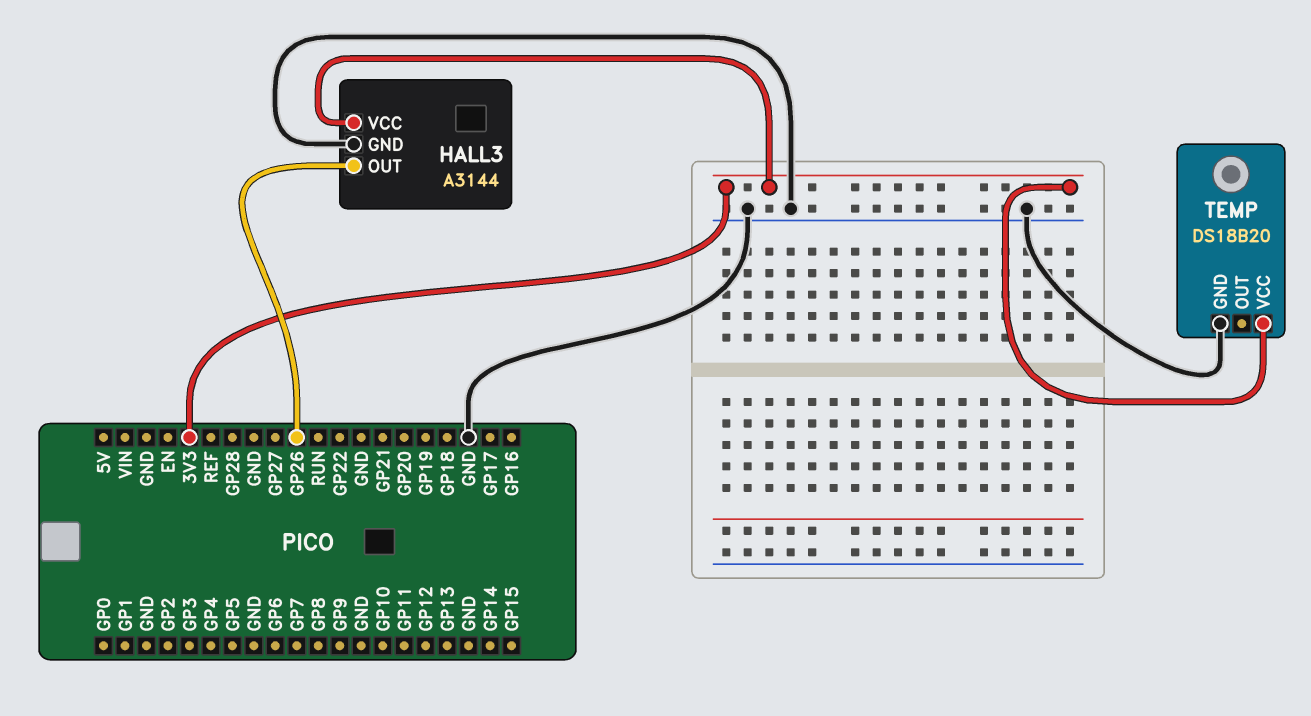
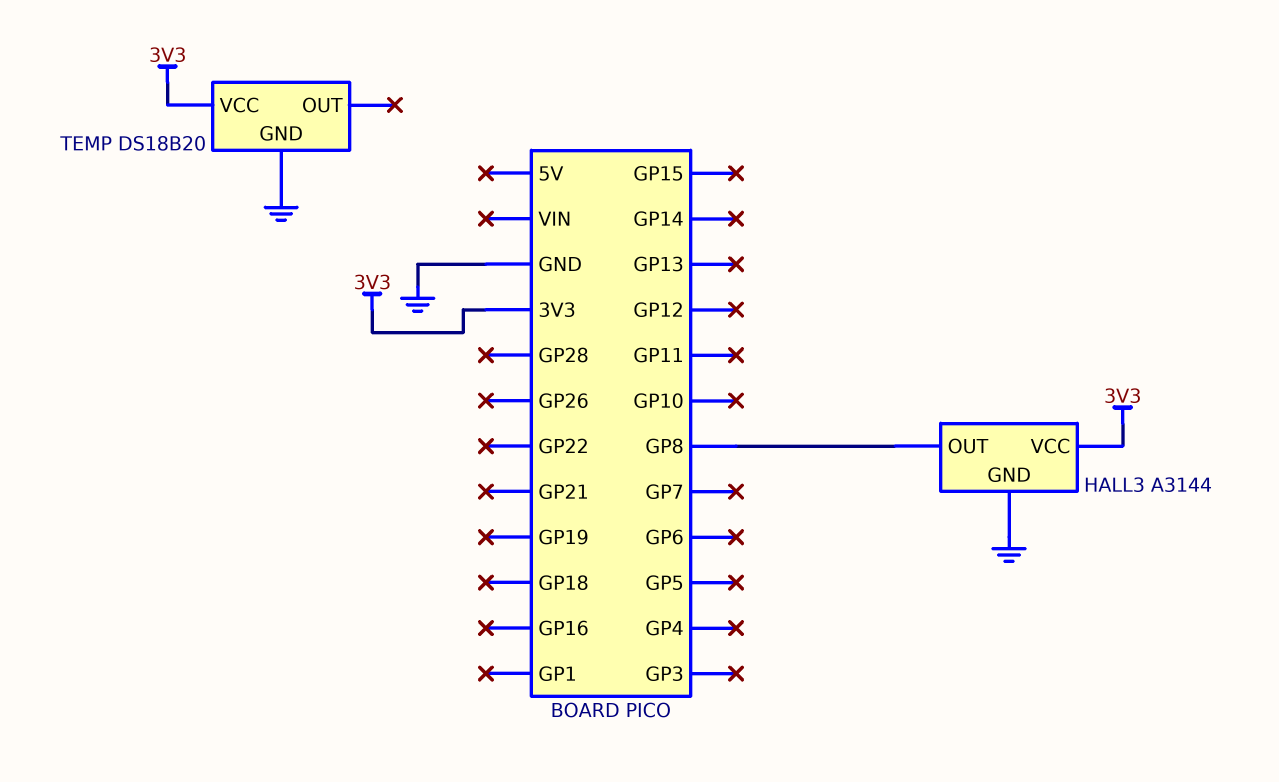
HALL3 pin OUT: GP26 -> GP8

